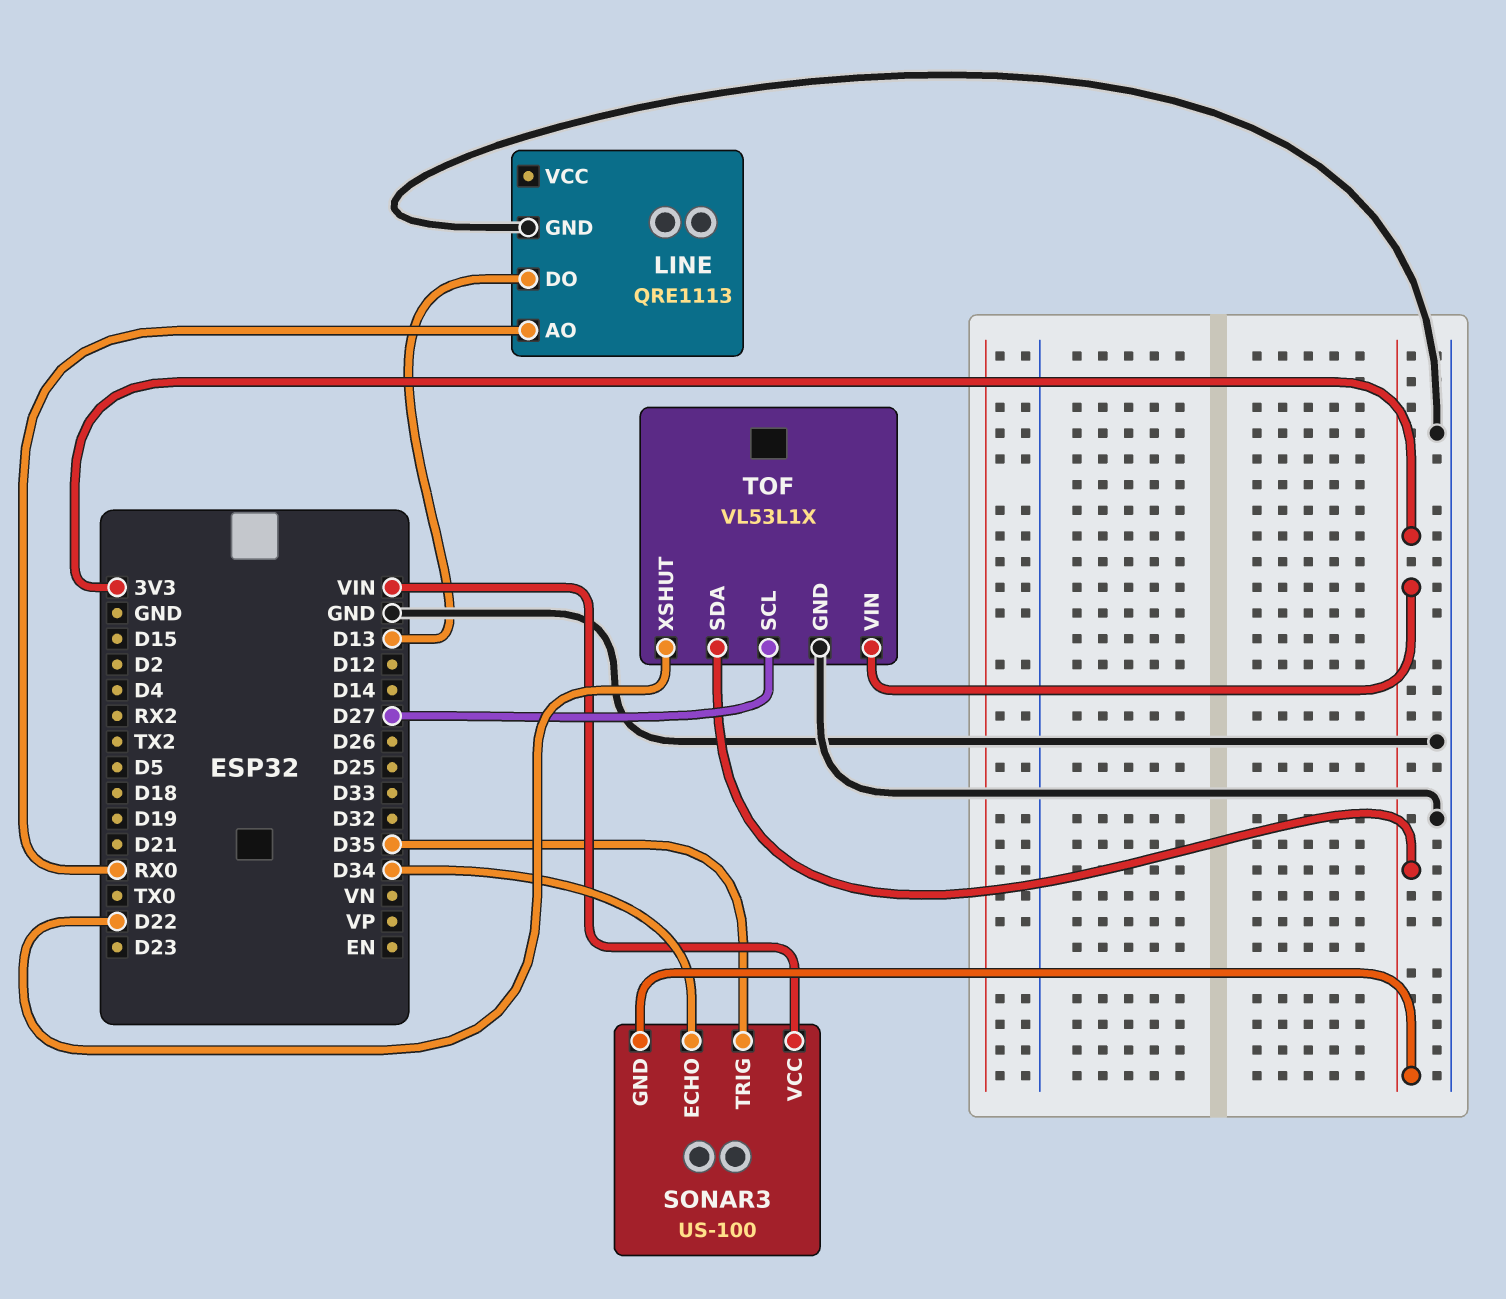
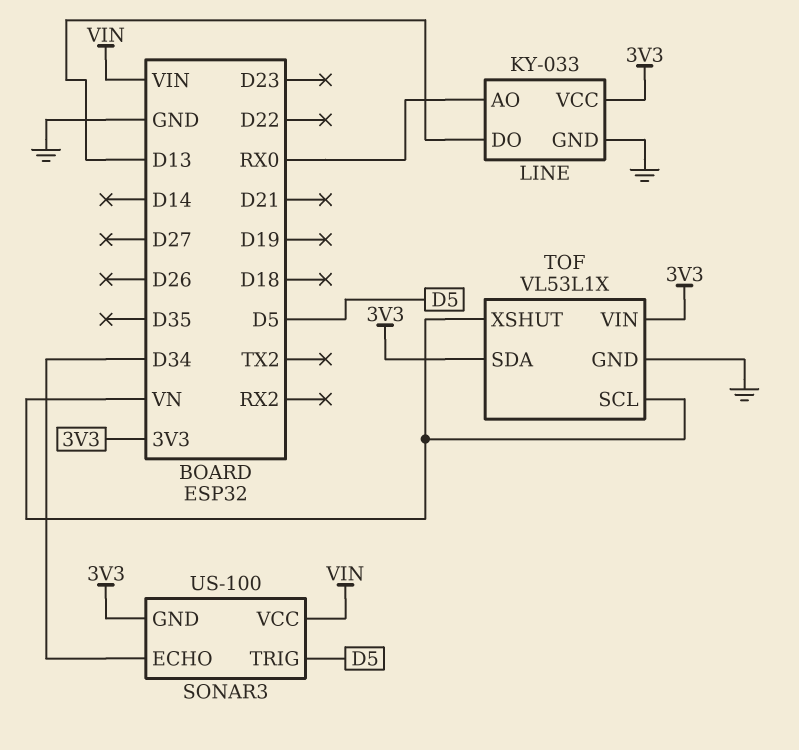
LINE: QRE1113 -> KY-033
LINE pin VCC: none -> 3V3
SONAR3 pin TRIG: D35 -> D5
TOF pin SCL: D27 -> VN
TOF pin XSHUT: D22 -> VN

